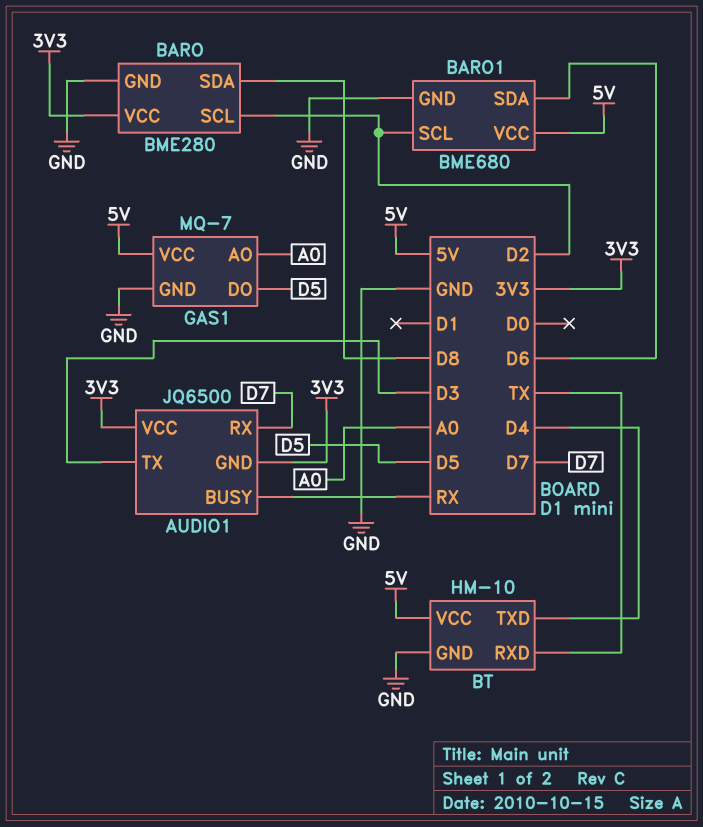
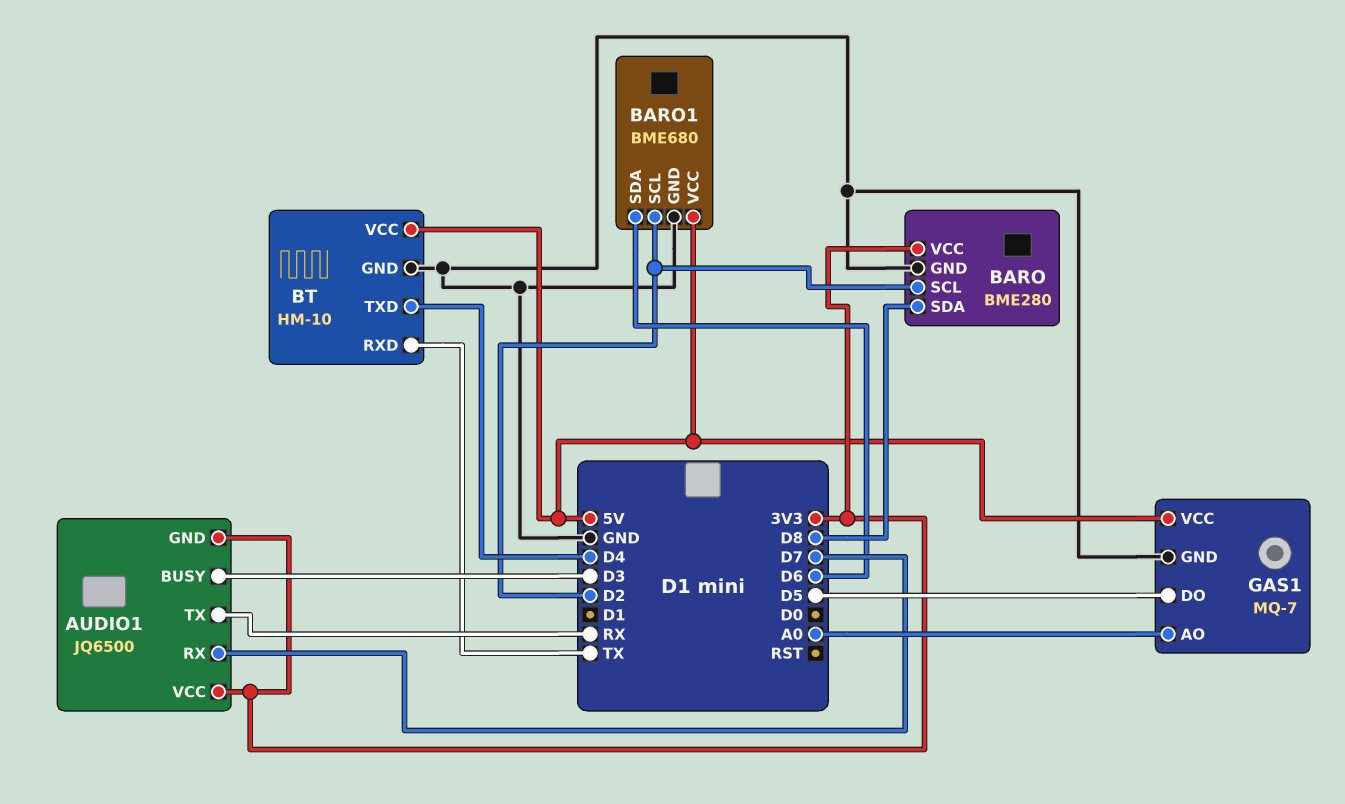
AUDIO1 pin BUSY: RX -> D3
AUDIO1 pin TX: D3 -> RX

